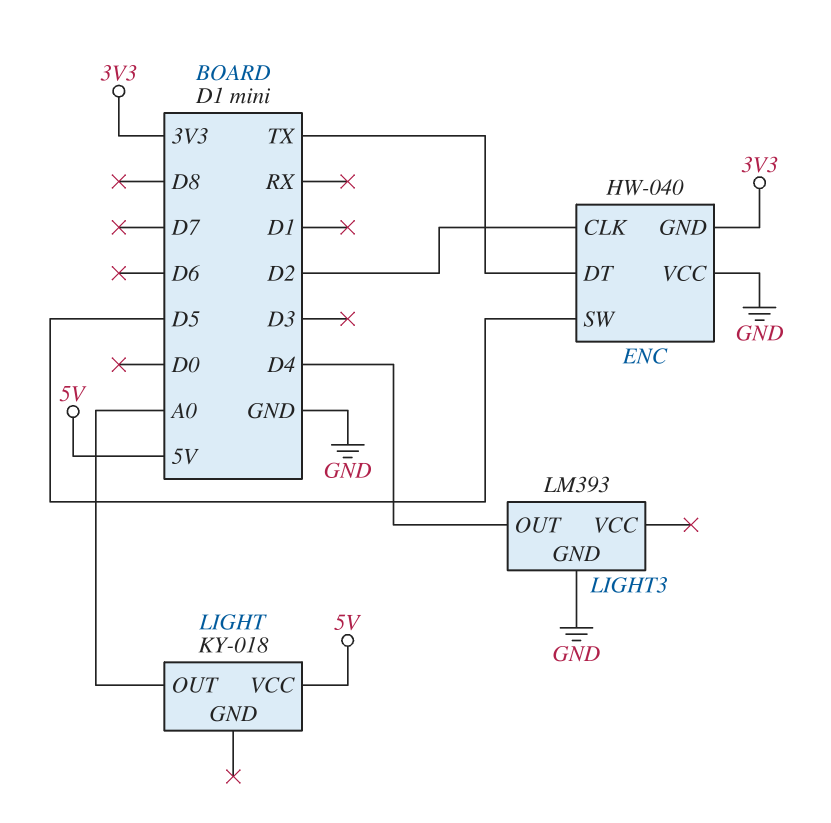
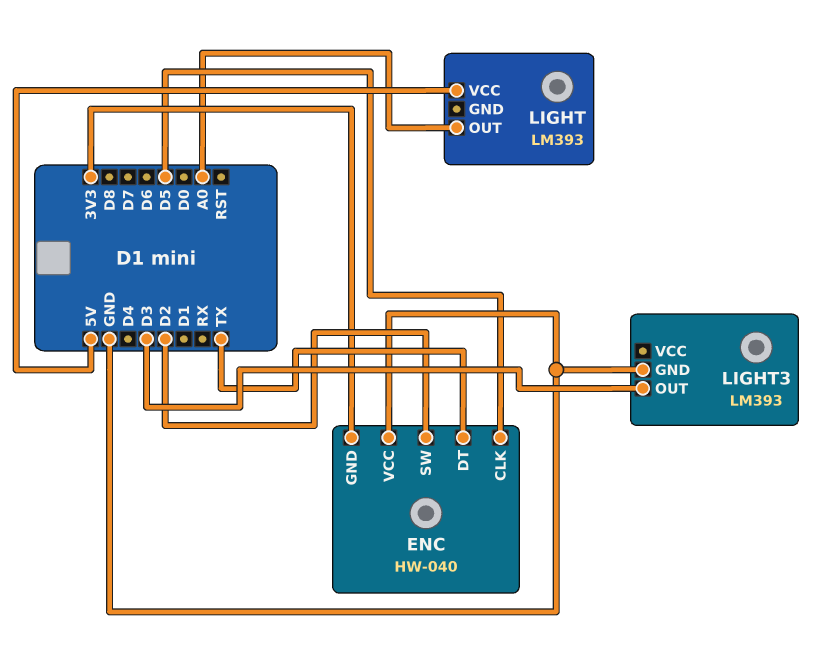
ENC pin CLK: D2 -> D5
ENC pin SW: D5 -> D2
LIGHT: KY-018 -> LM393
LIGHT3 pin OUT: D4 -> D3

